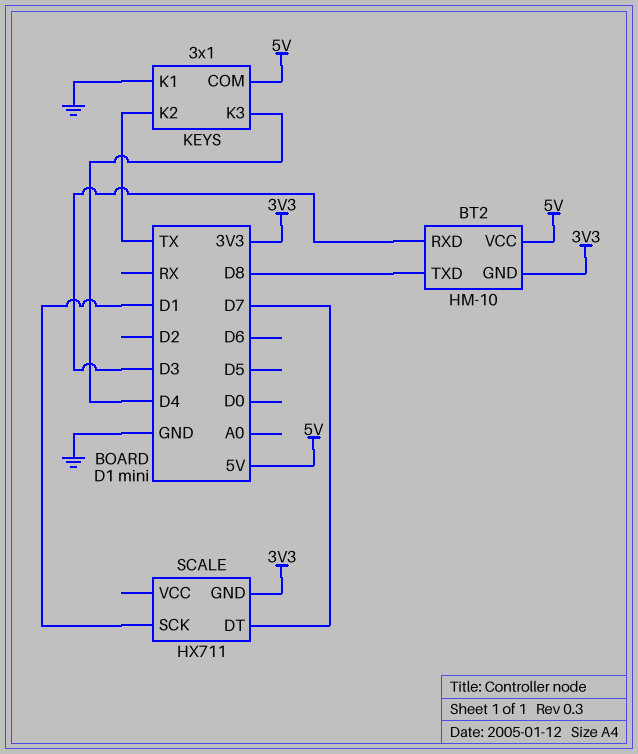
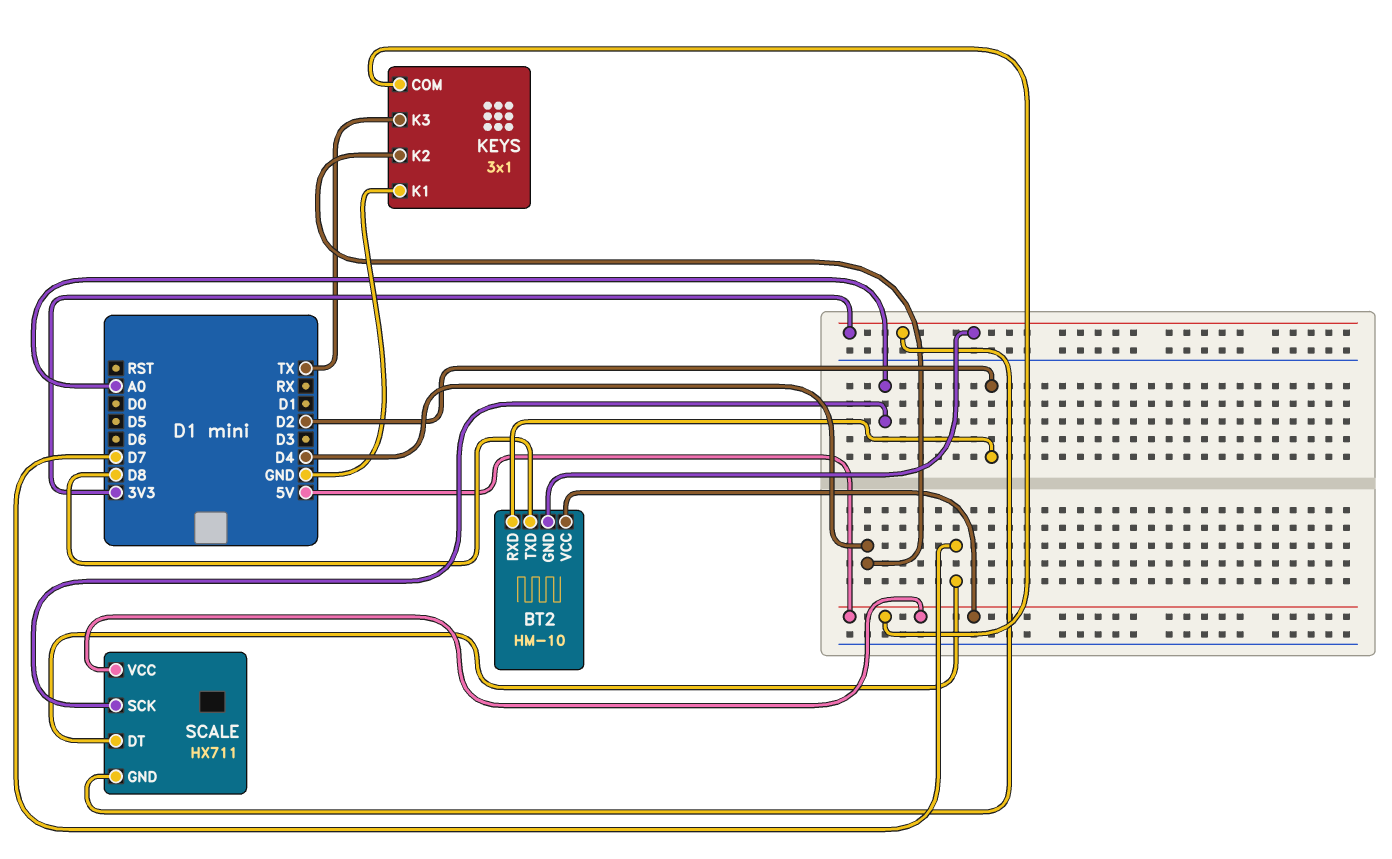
BT2 pin RXD: D3 -> D2
KEYS pin K2: TX -> D4
KEYS pin K3: D4 -> TX
SCALE pin SCK: D1 -> A0
SCALE pin VCC: none -> 5V

